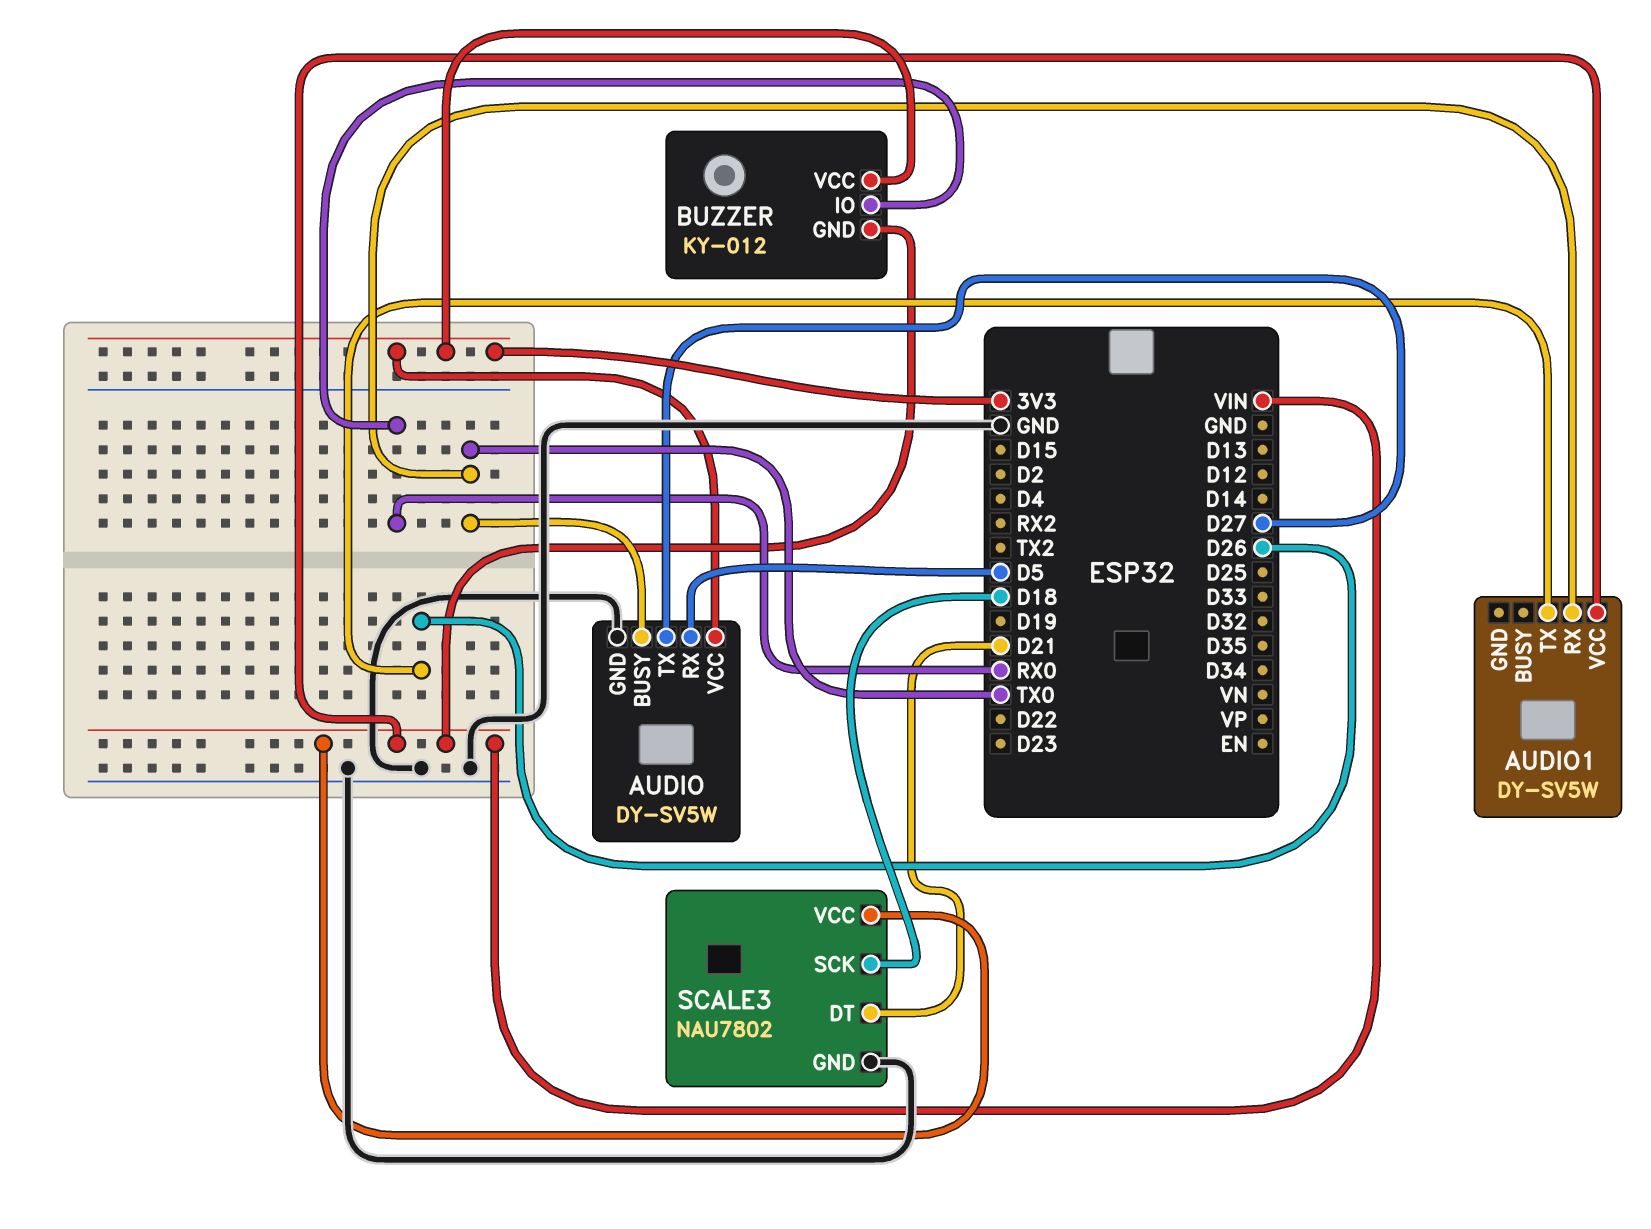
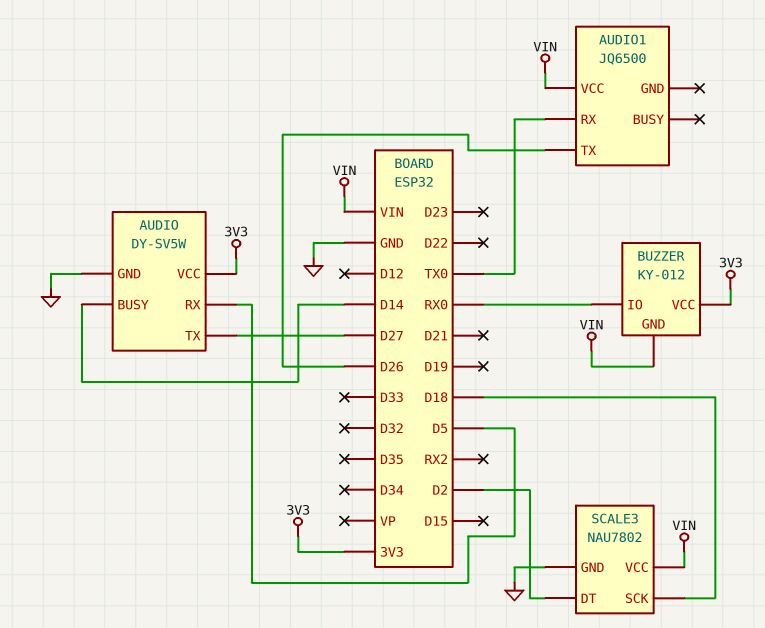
AUDIO pin BUSY: TX0 -> D14
AUDIO1: DY-SV5W -> JQ6500
SCALE3 pin DT: D21 -> D2

